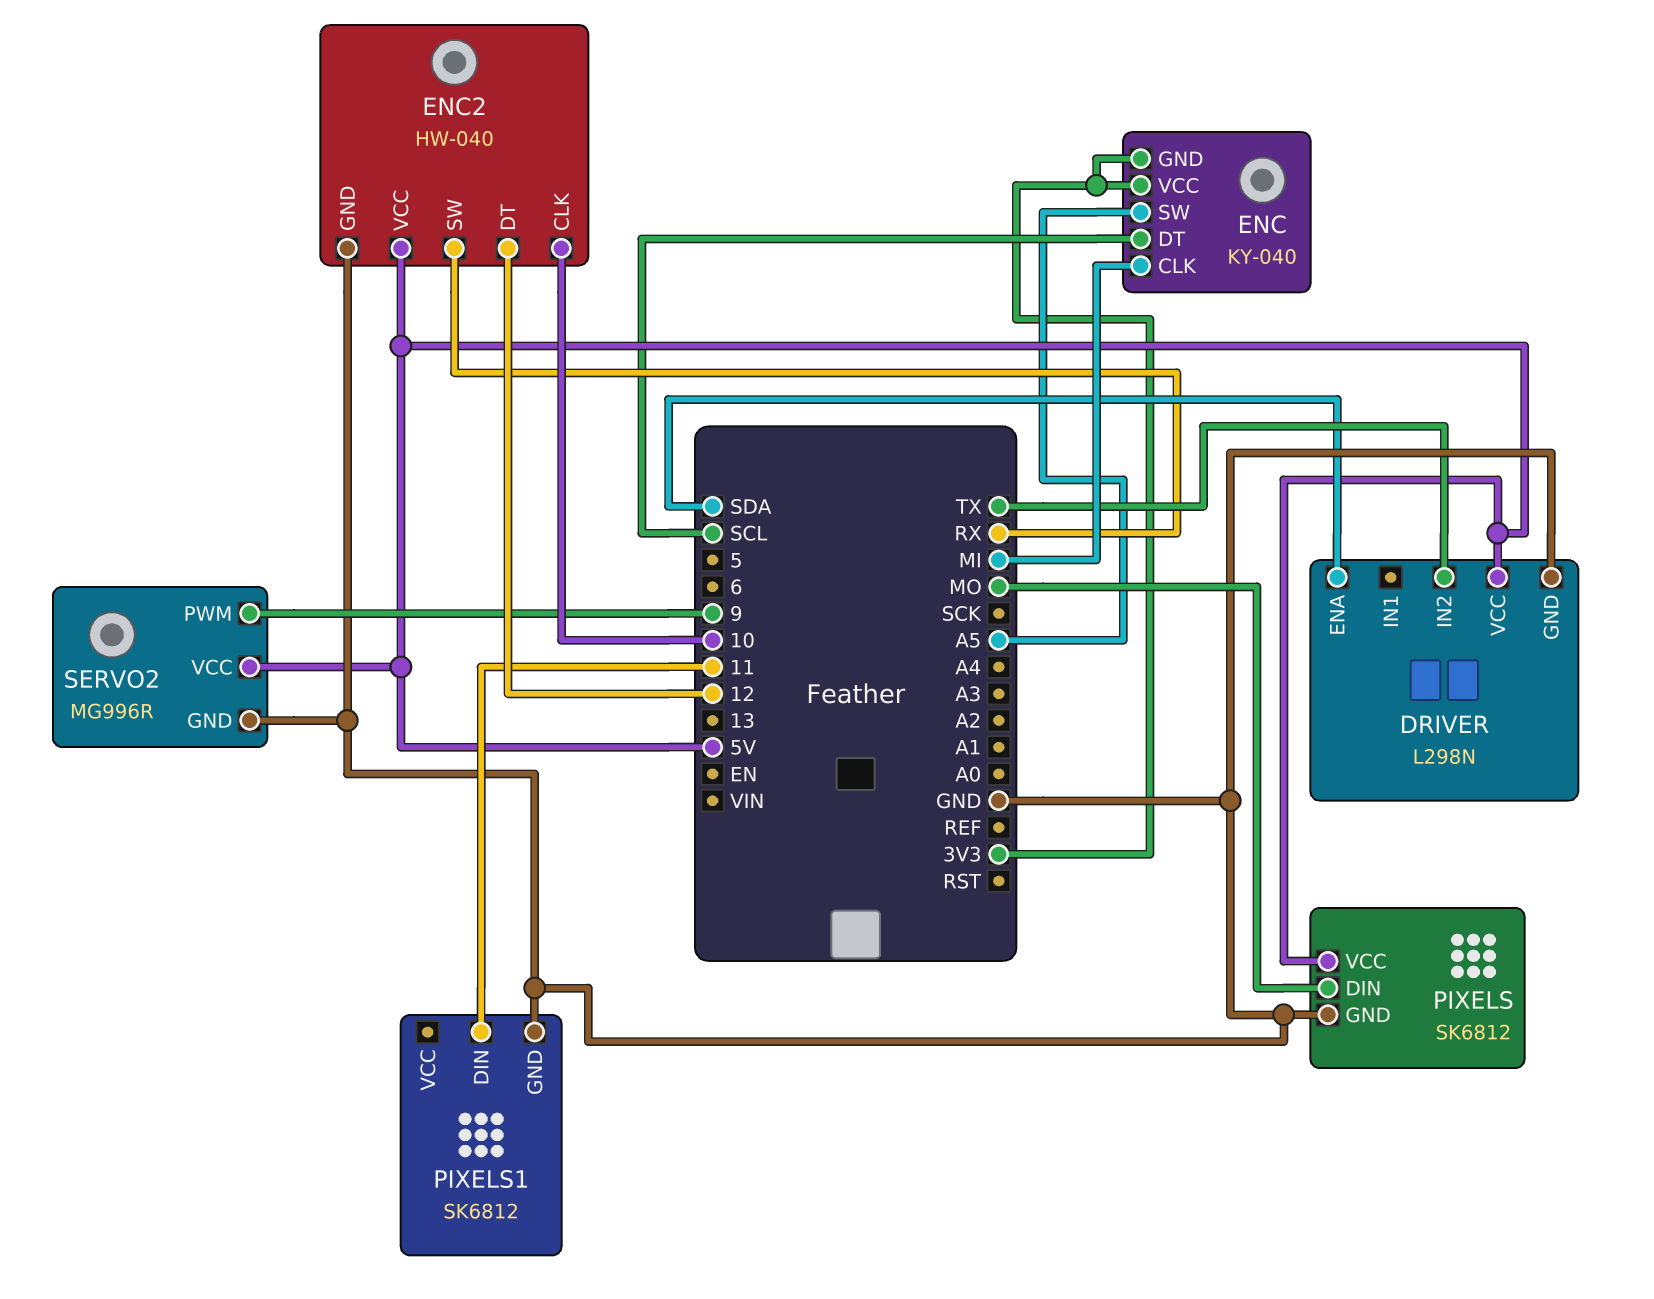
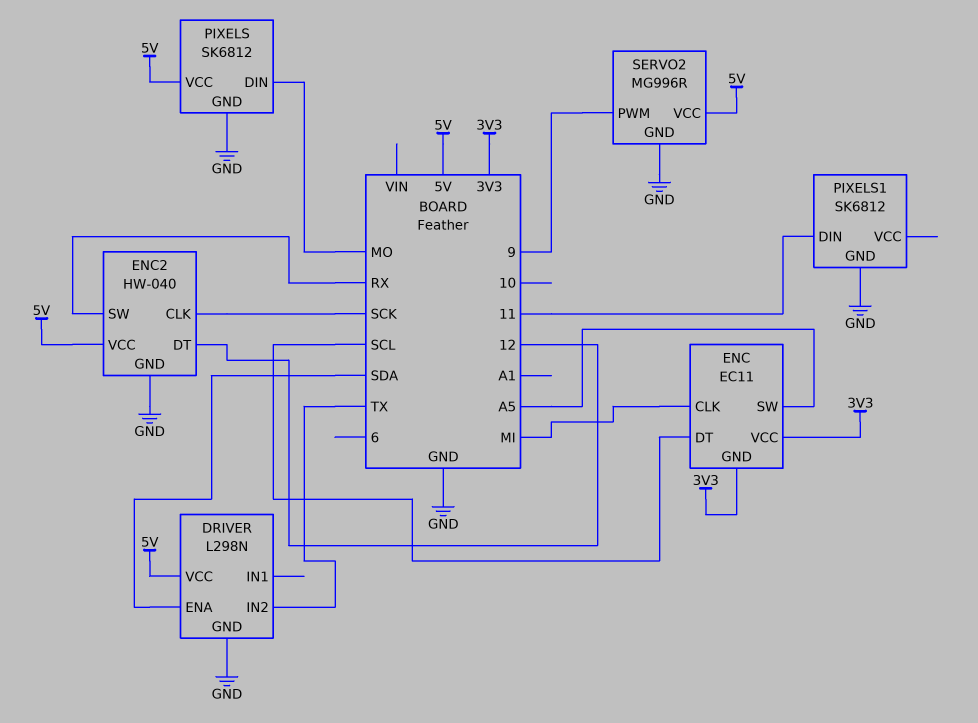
ENC: KY-040 -> EC11
ENC2 pin CLK: 10 -> SCK

